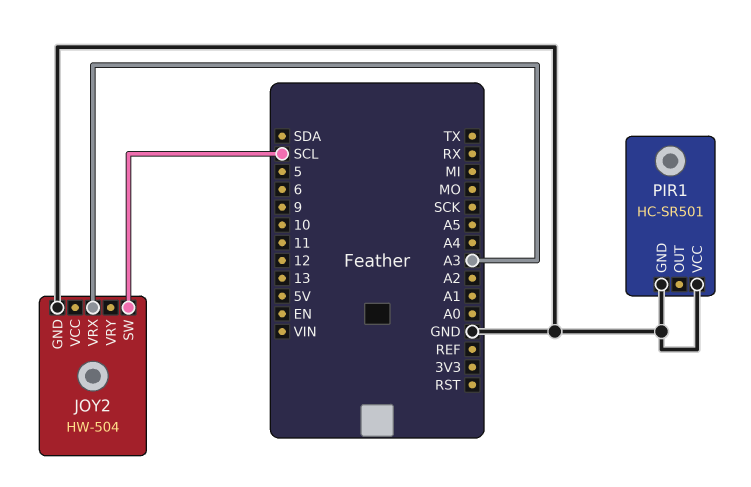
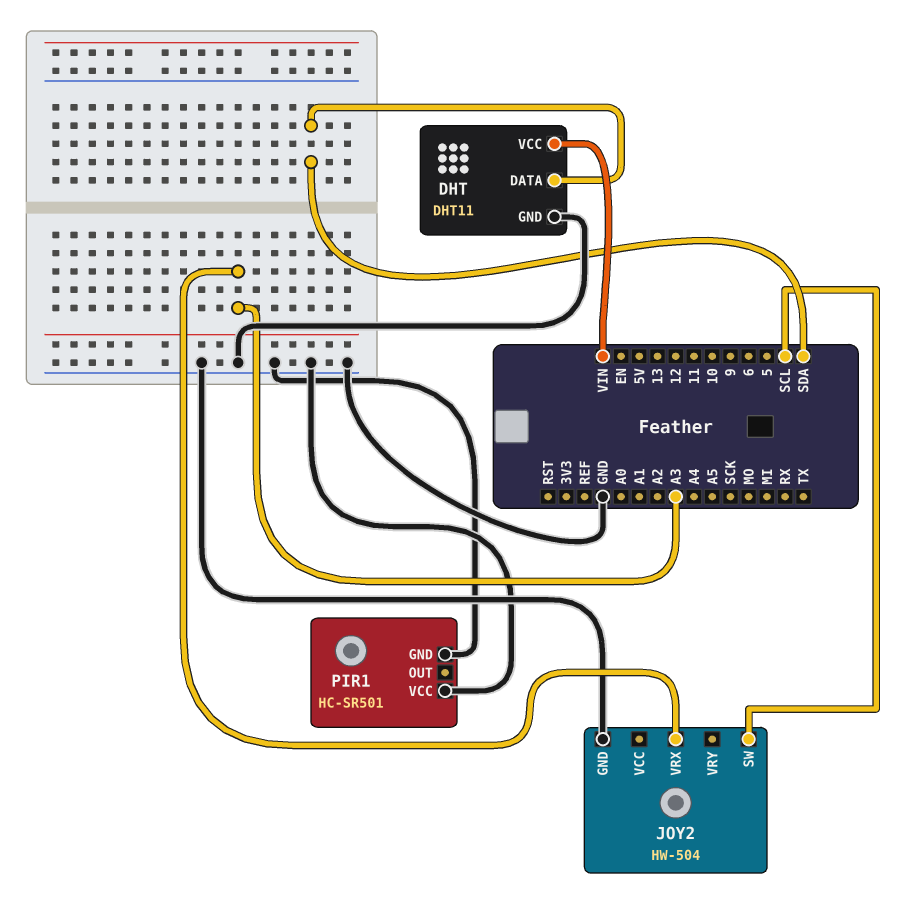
DHT: none -> DHT11
DHT pin DATA: none -> SDA
DHT pin GND: none -> GND
DHT pin VCC: none -> VIN

